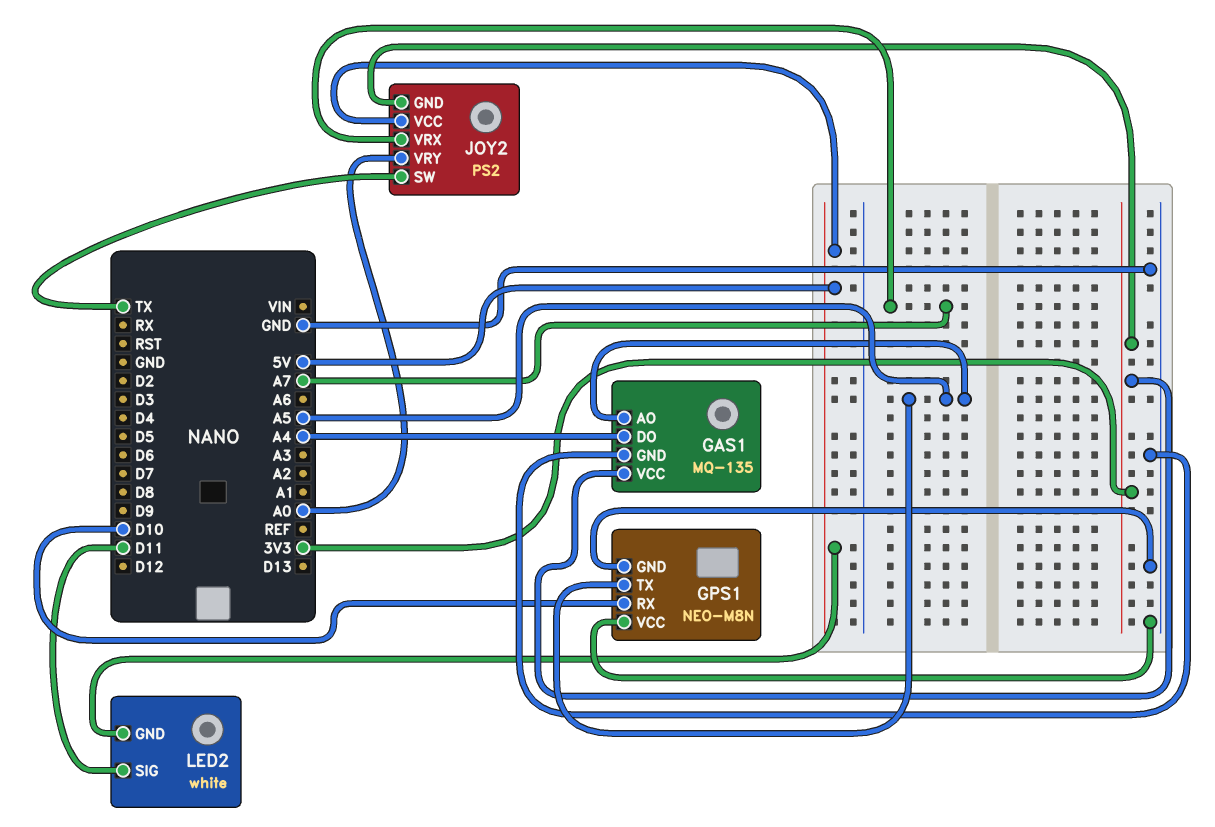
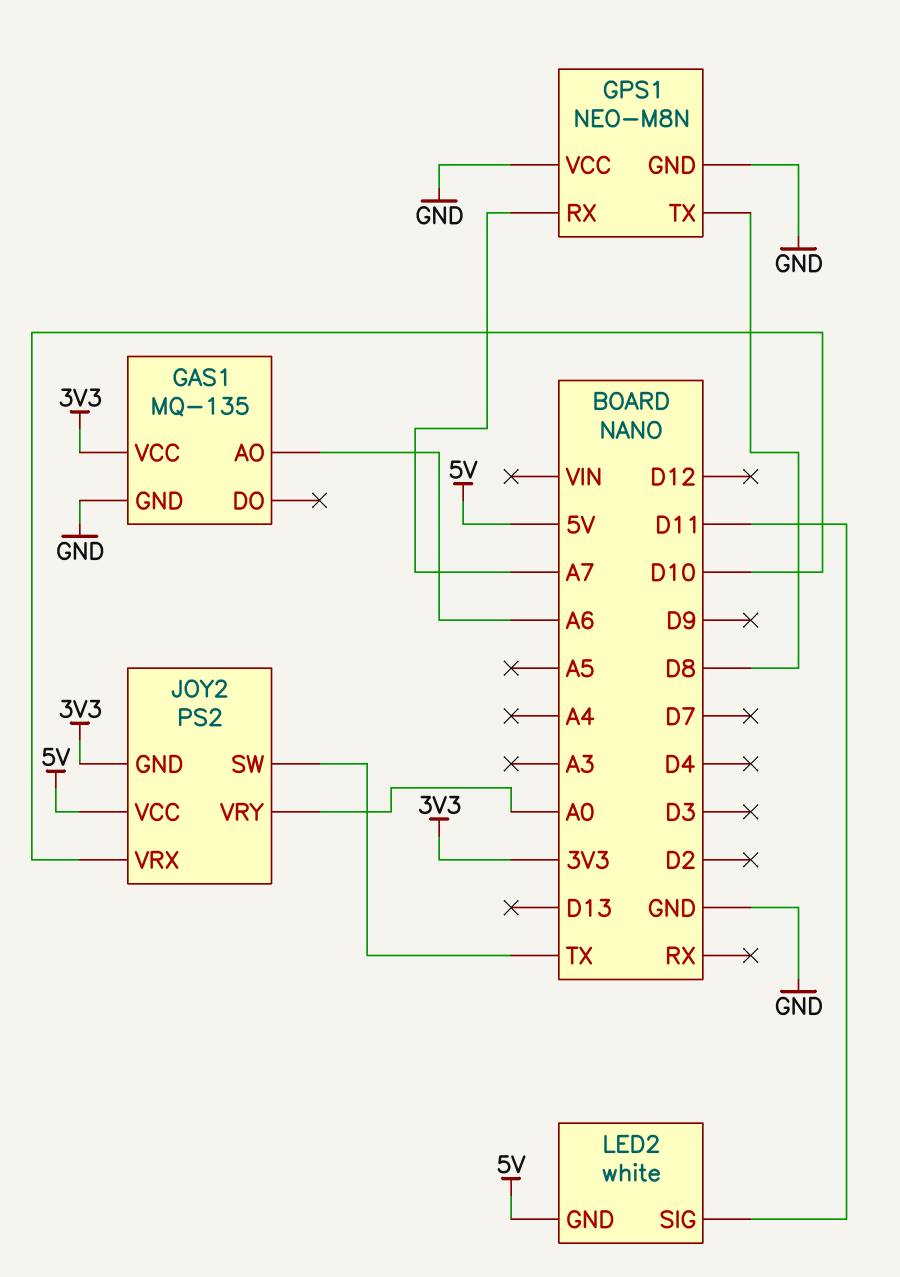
GAS1 pin AO: A5 -> A6
GAS1 pin DO: A4 -> none
GPS1 pin RX: D10 -> A7
GPS1 pin TX: A5 -> D8
JOY2 pin VRX: A7 -> D10

